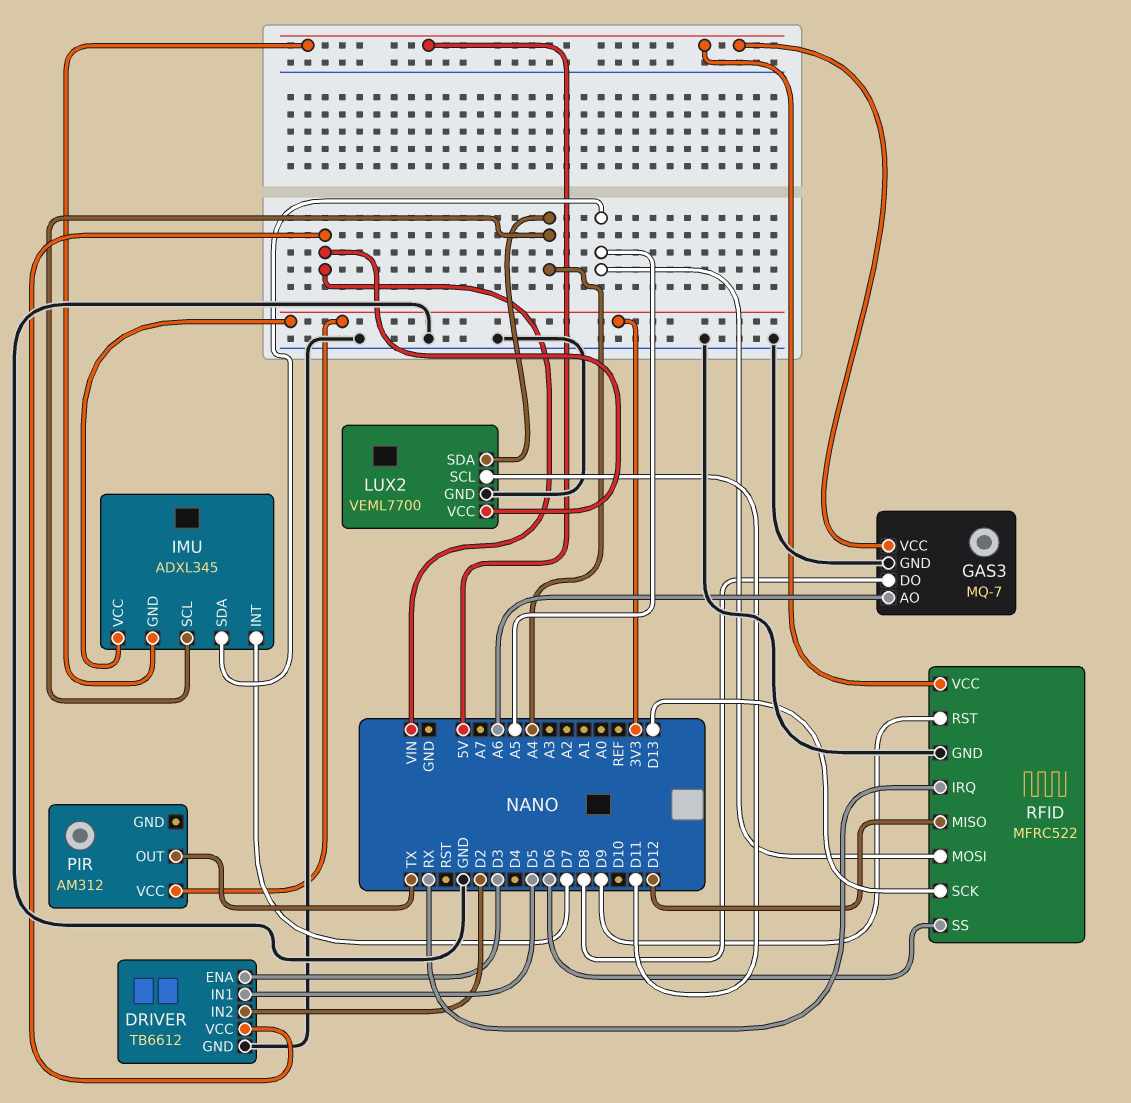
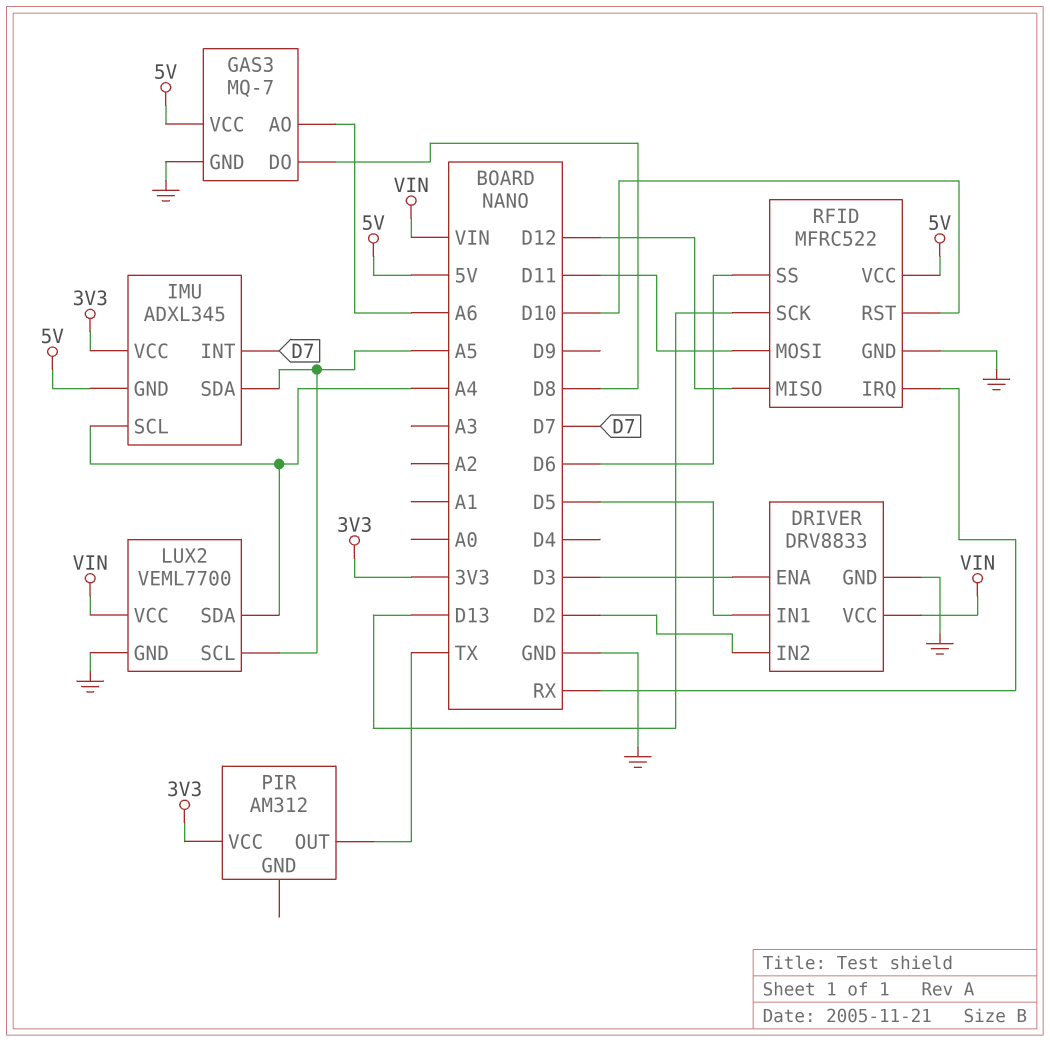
DRIVER: TB6612 -> DRV8833
LUX2 pin SCL: D11 -> A5
RFID pin MOSI: A5 -> D11
RFID pin RST: D9 -> D10

